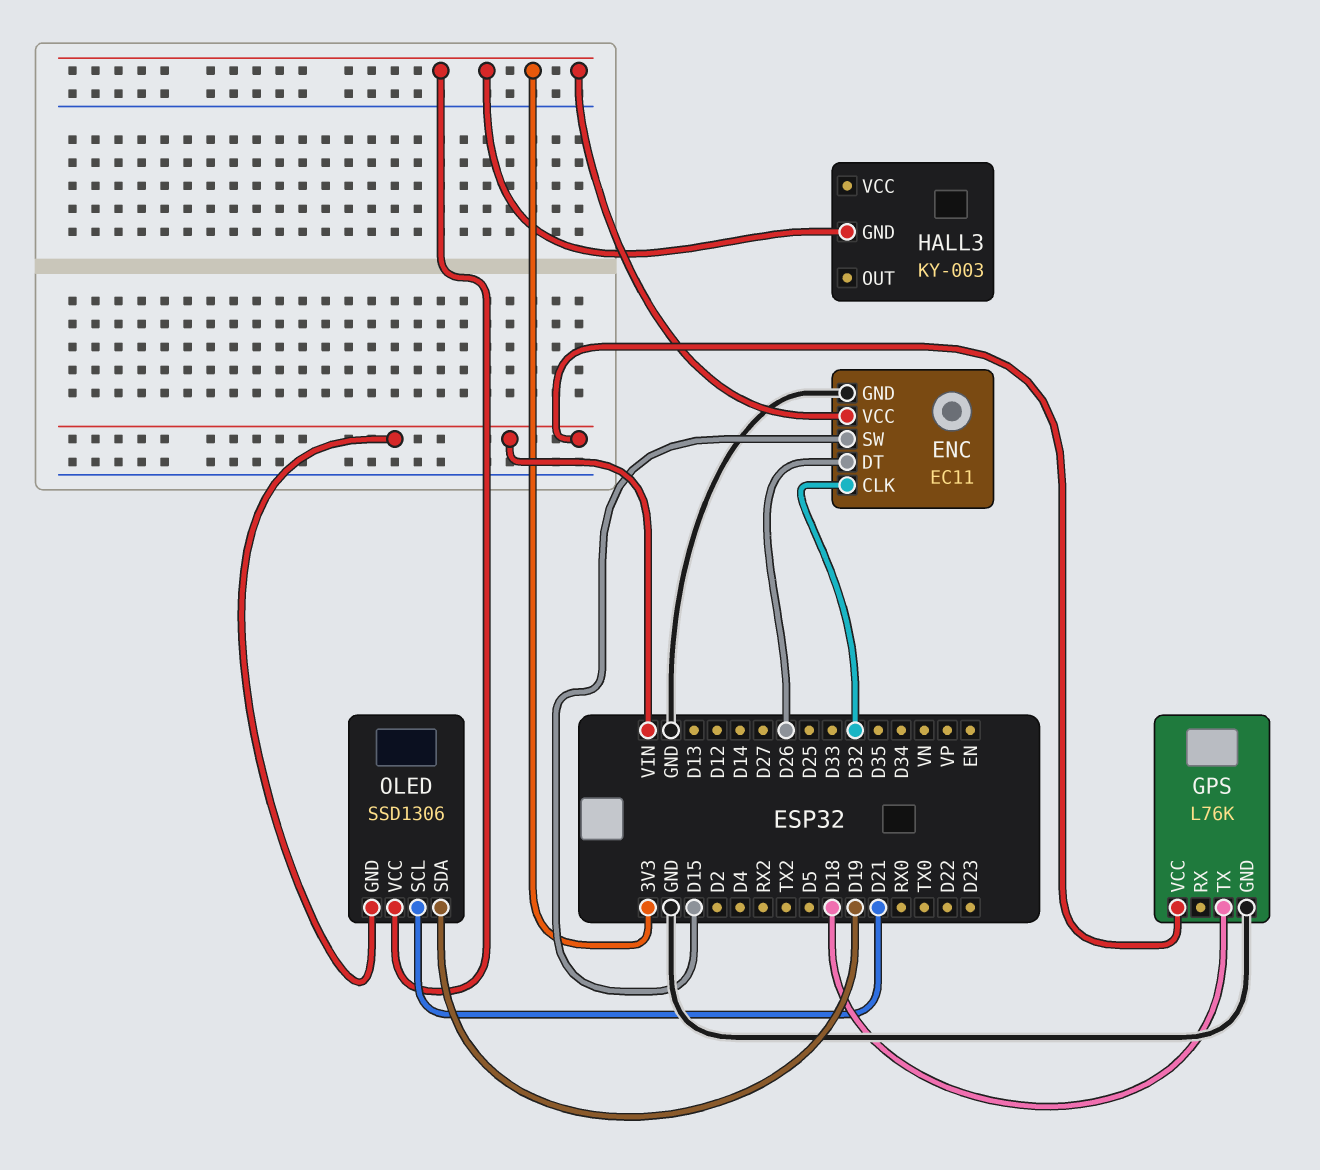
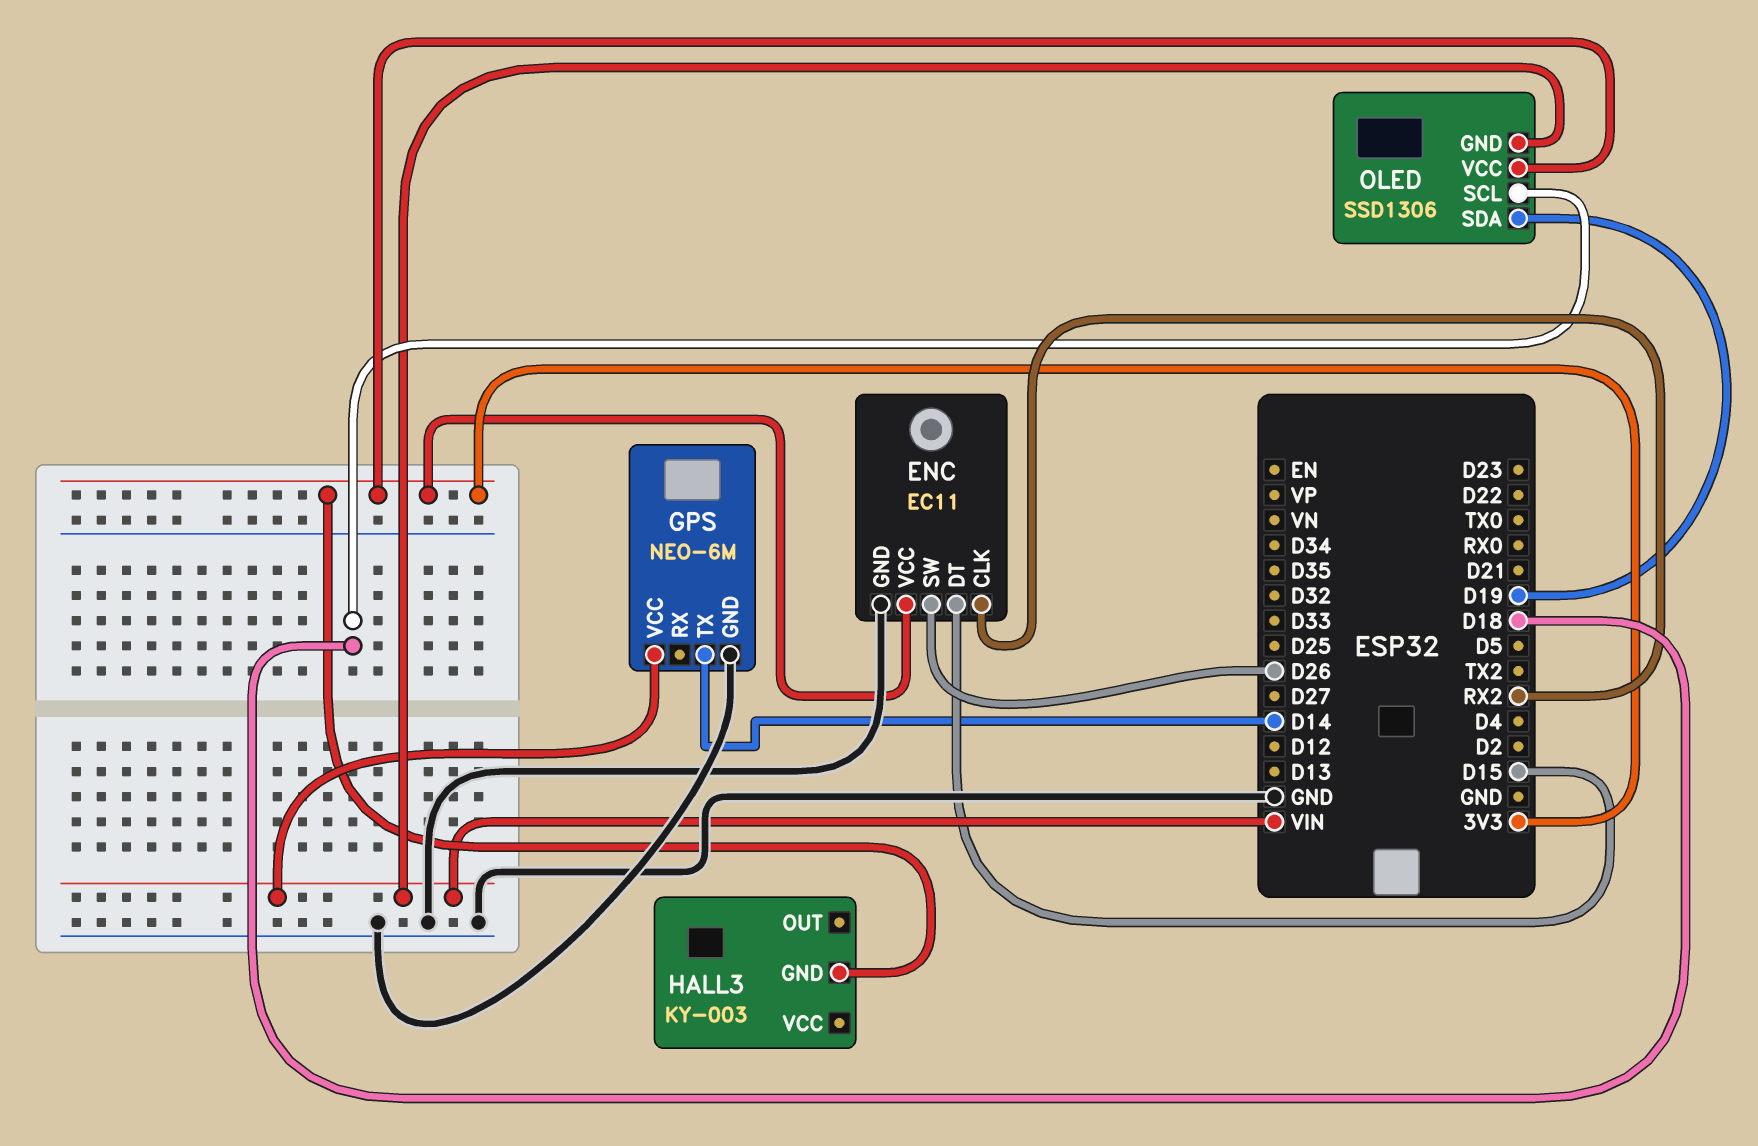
ENC pin CLK: D32 -> RX2
ENC pin DT: D26 -> D15
ENC pin SW: D15 -> D26
GPS: L76K -> NEO-6M
GPS pin TX: D18 -> D14
OLED pin SCL: D21 -> D18

